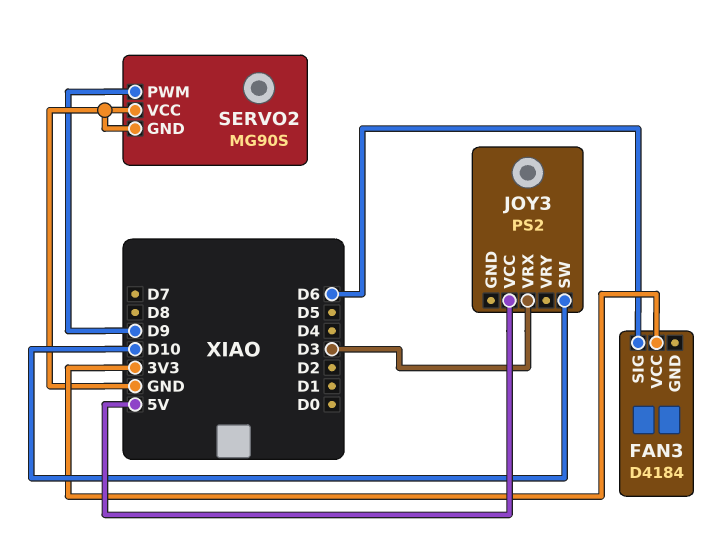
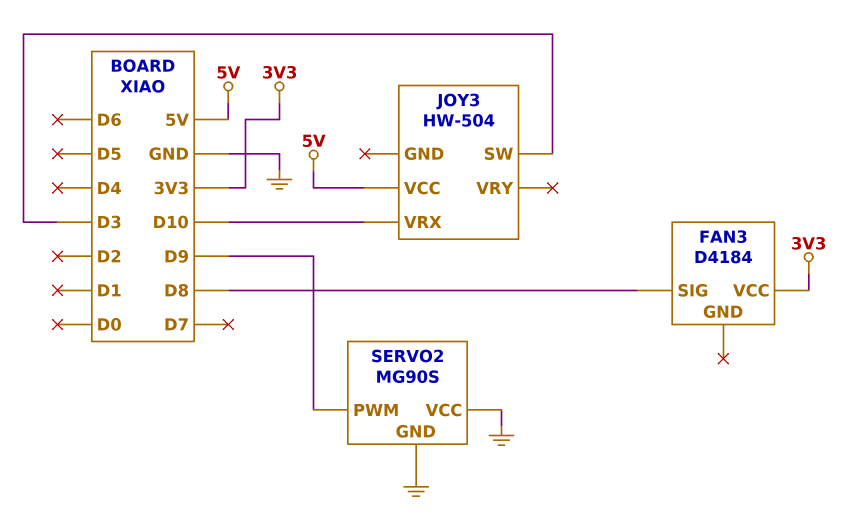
FAN3 pin SIG: D6 -> D8
JOY3: PS2 -> HW-504
JOY3 pin SW: D10 -> D3
JOY3 pin VRX: D3 -> D10

